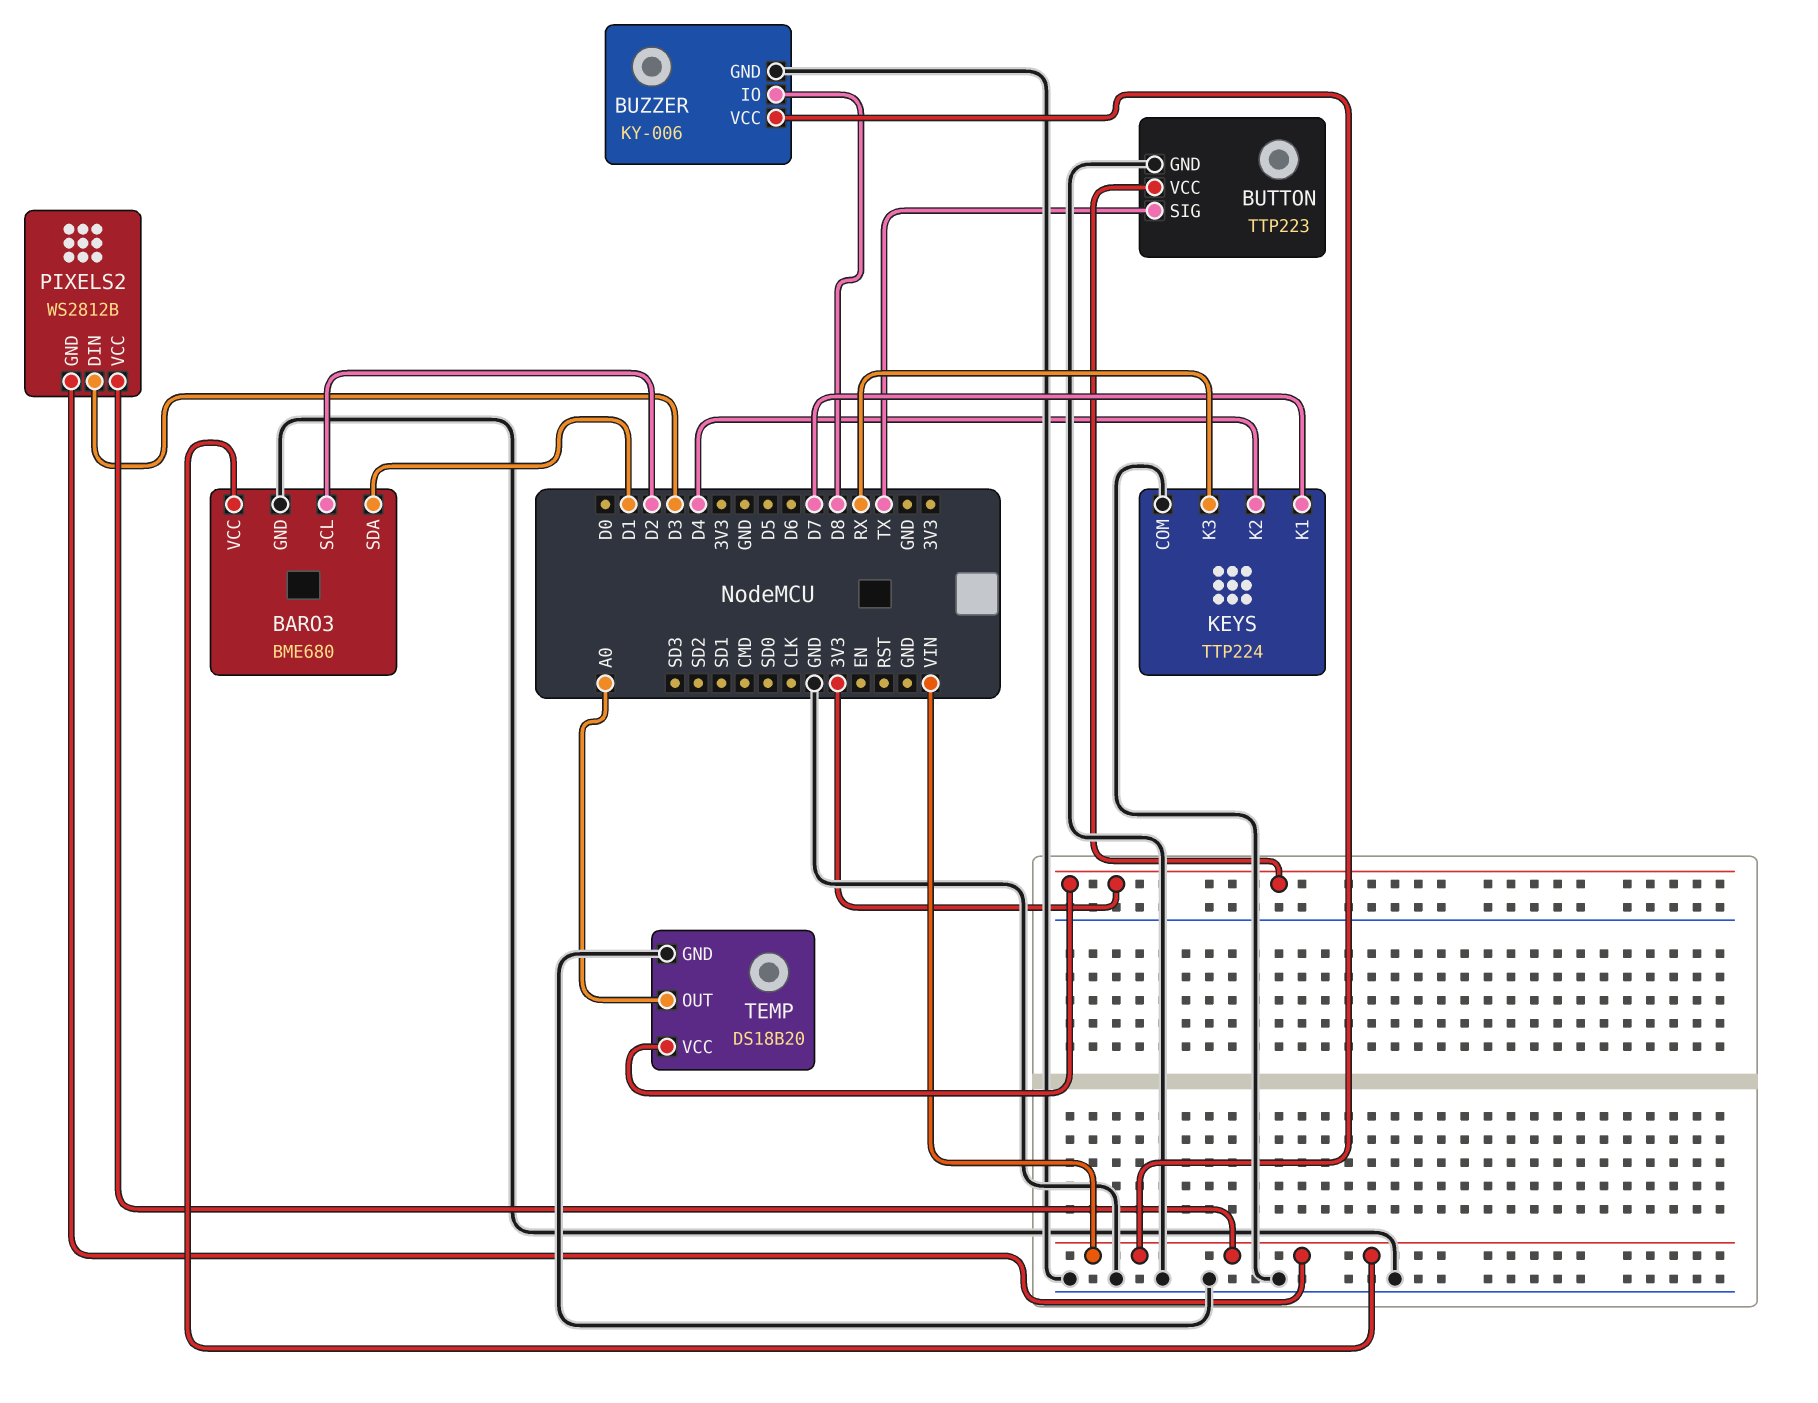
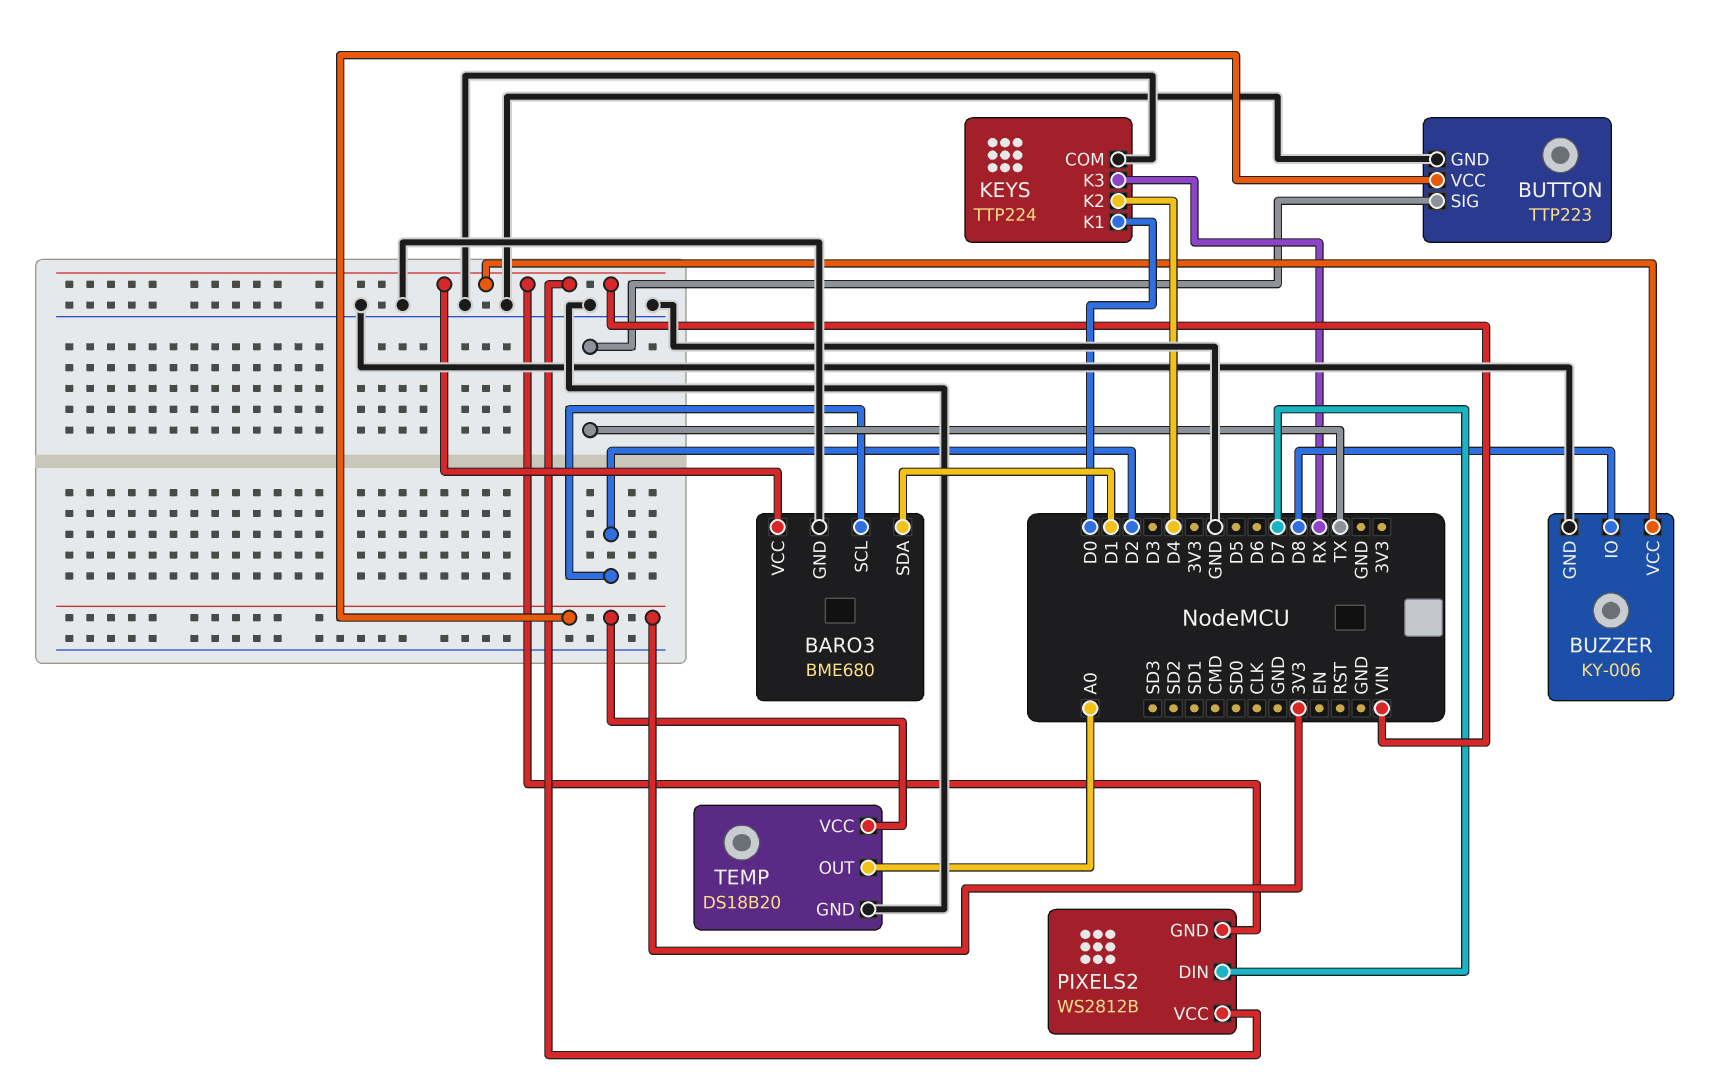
KEYS pin K1: D7 -> D0
PIXELS2 pin DIN: D3 -> D7

